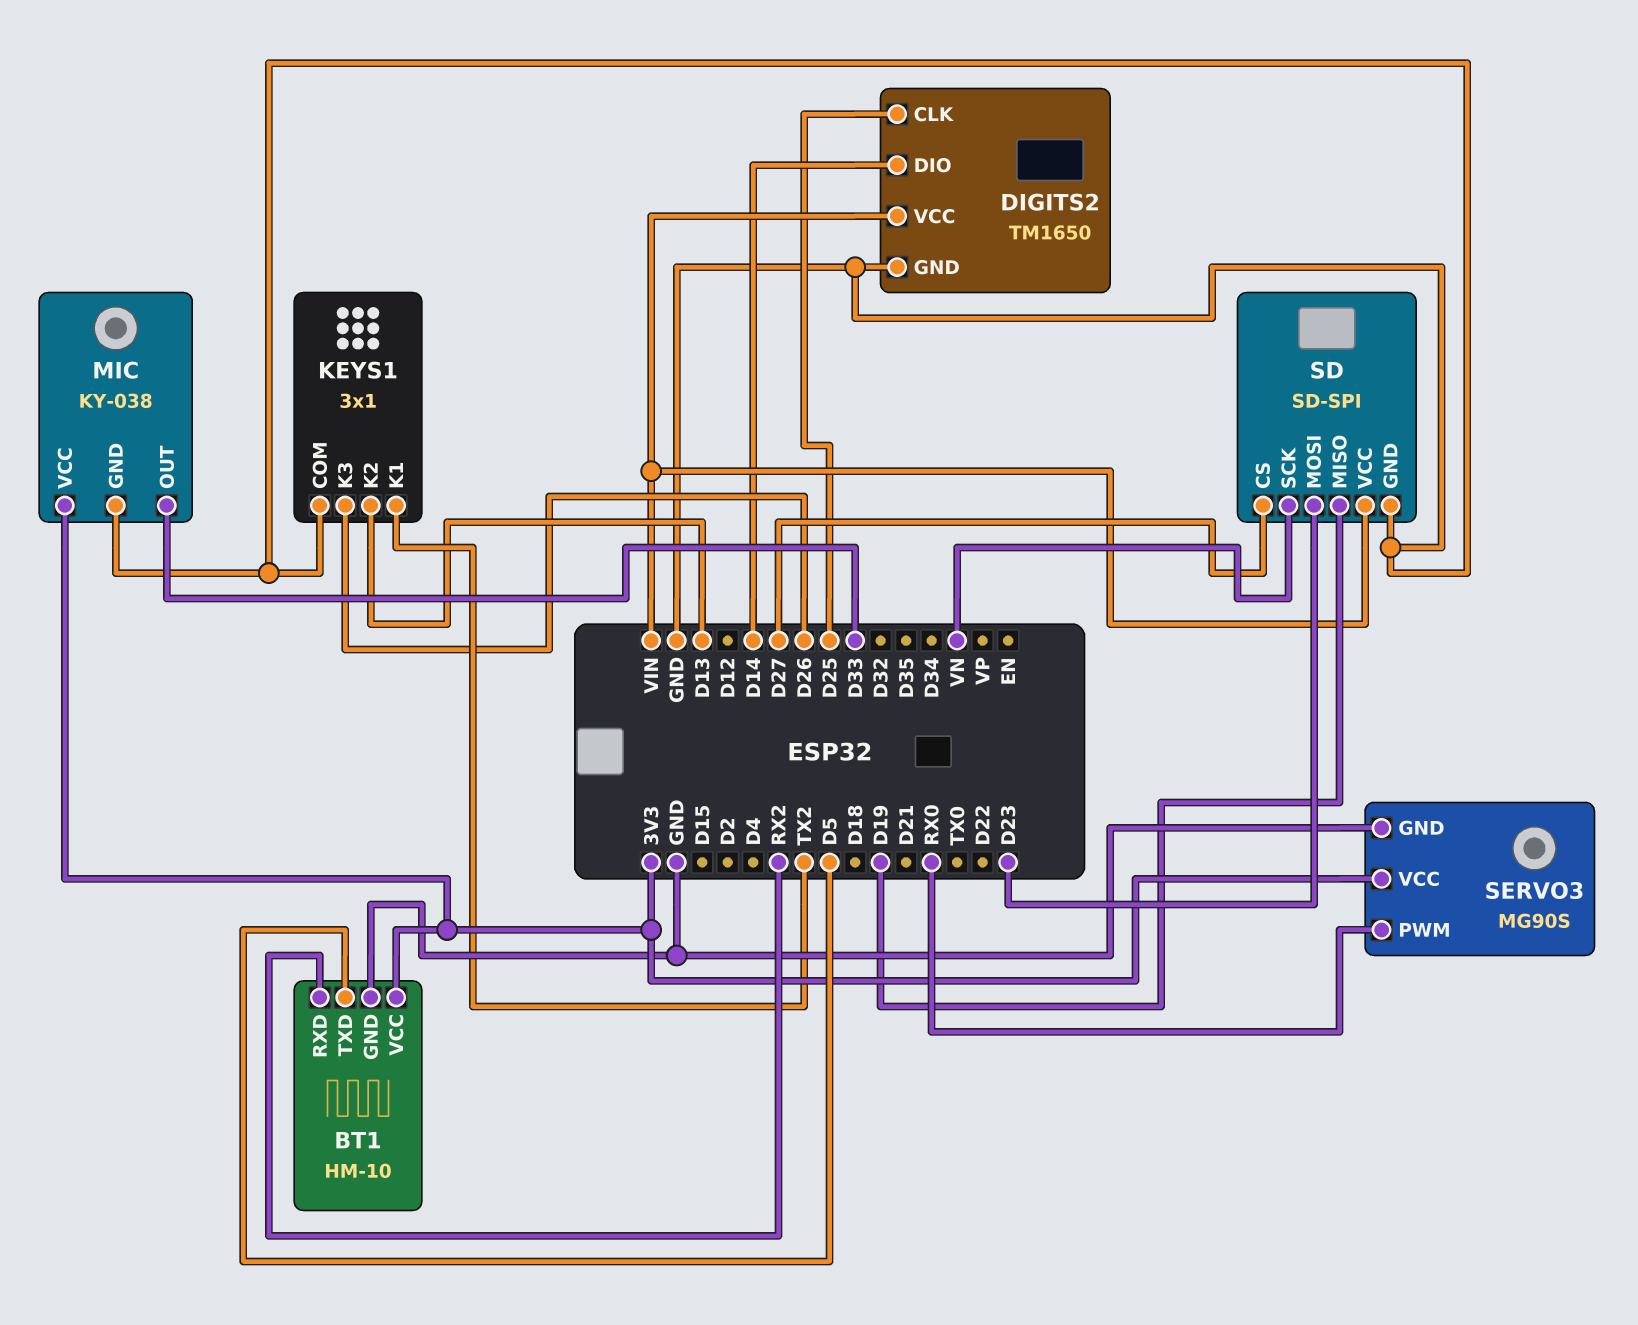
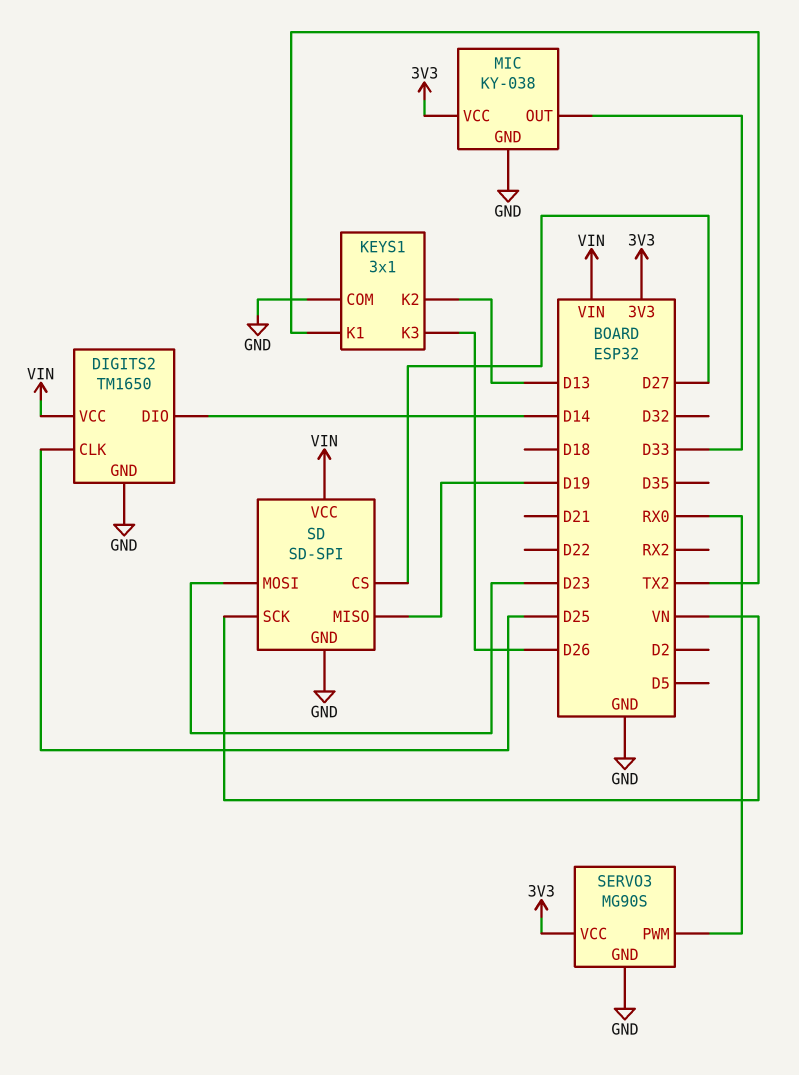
BT1: HM-10 -> none
BT1 pin GND: GND -> none
BT1 pin RXD: RX2 -> none
BT1 pin TXD: D5 -> none
BT1 pin VCC: 3V3 -> none

